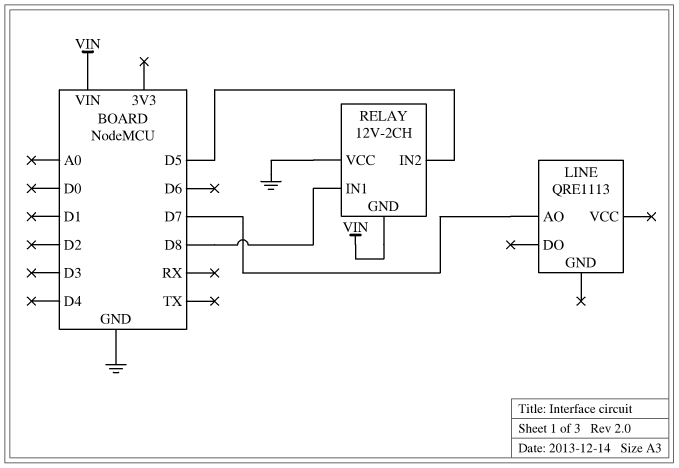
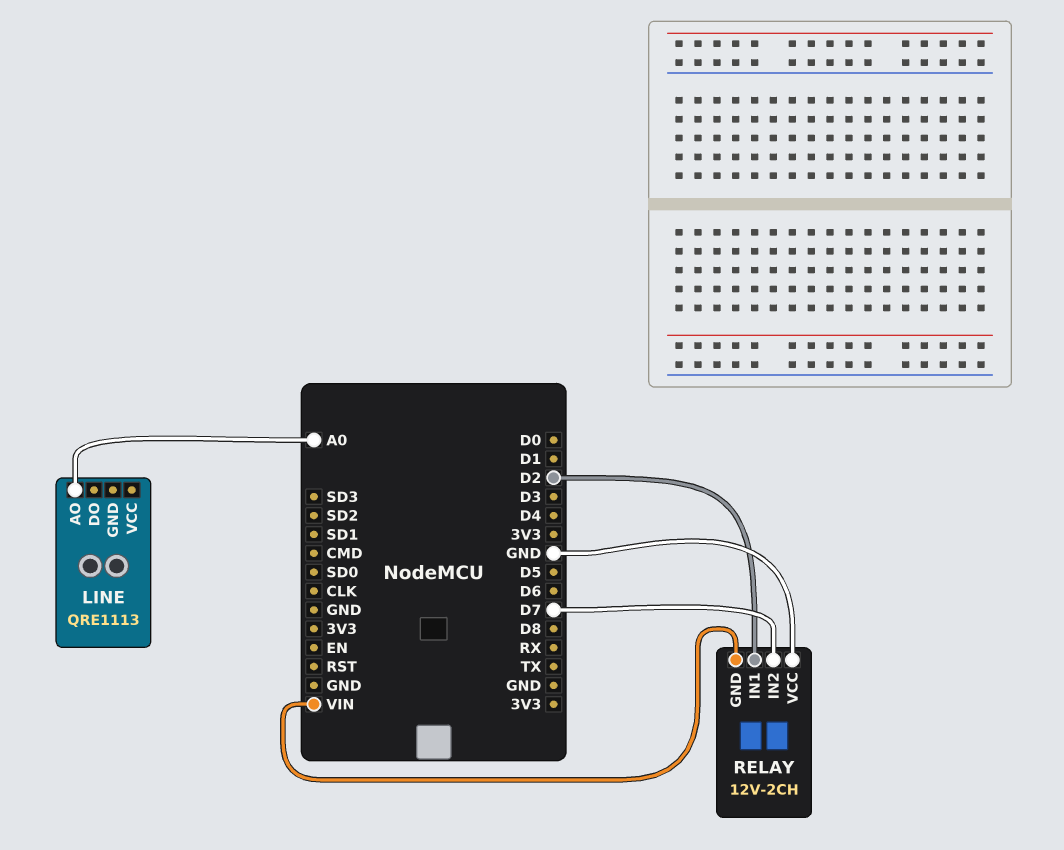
LINE pin AO: D7 -> A0
RELAY pin IN1: D8 -> D2
RELAY pin IN2: D5 -> D7

